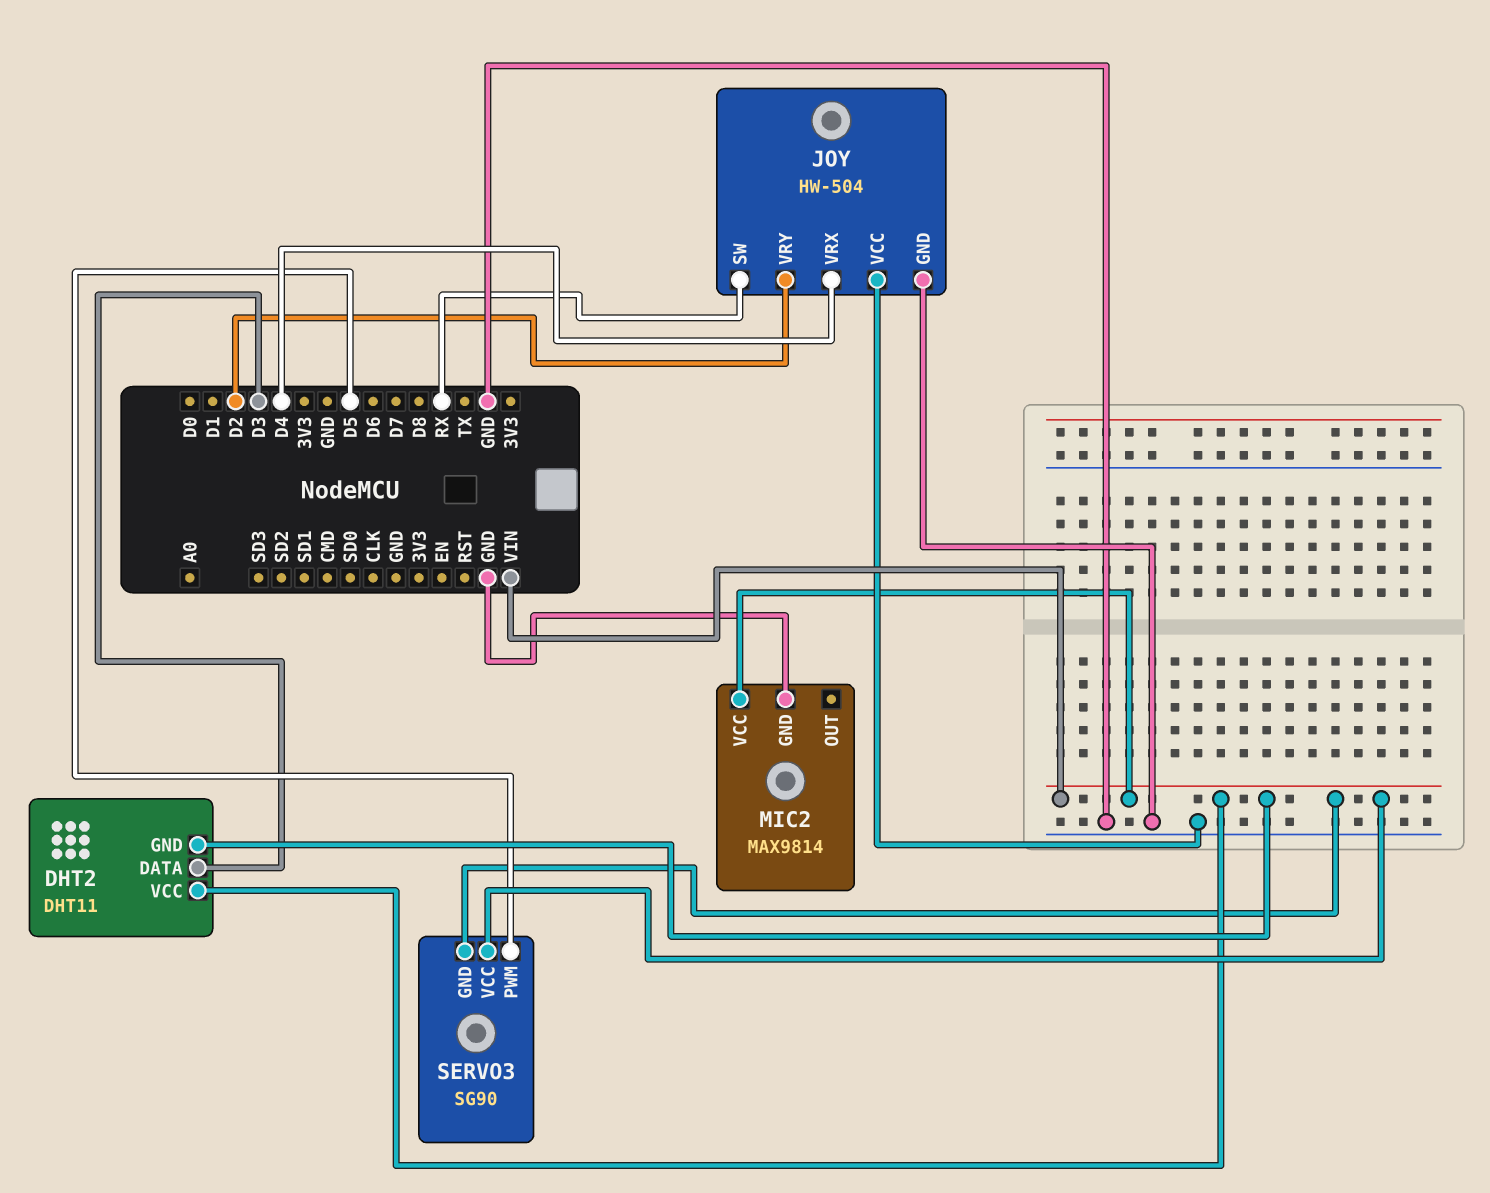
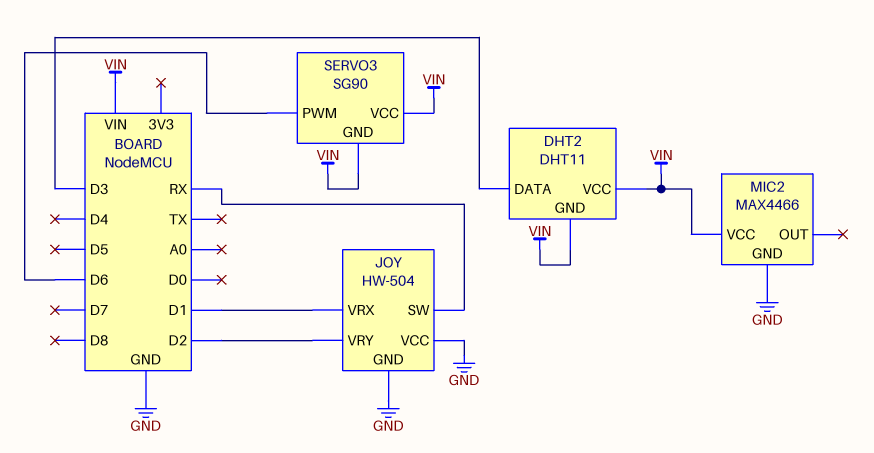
JOY pin VRX: D4 -> D1
MIC2: MAX9814 -> MAX4466
SERVO3 pin PWM: D5 -> D6

